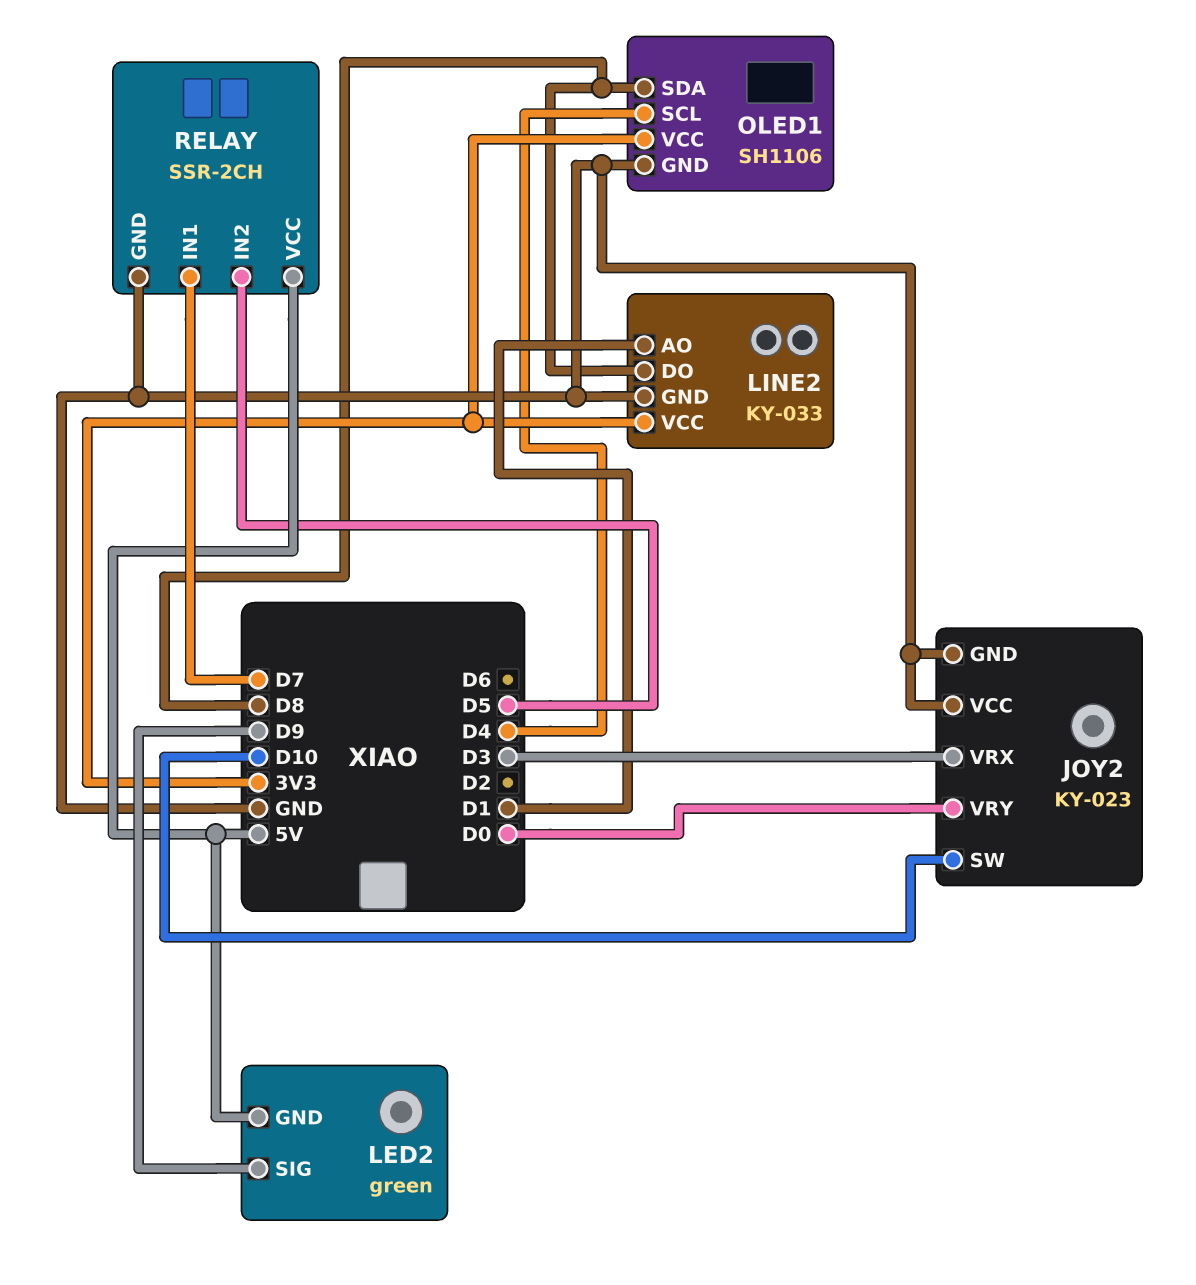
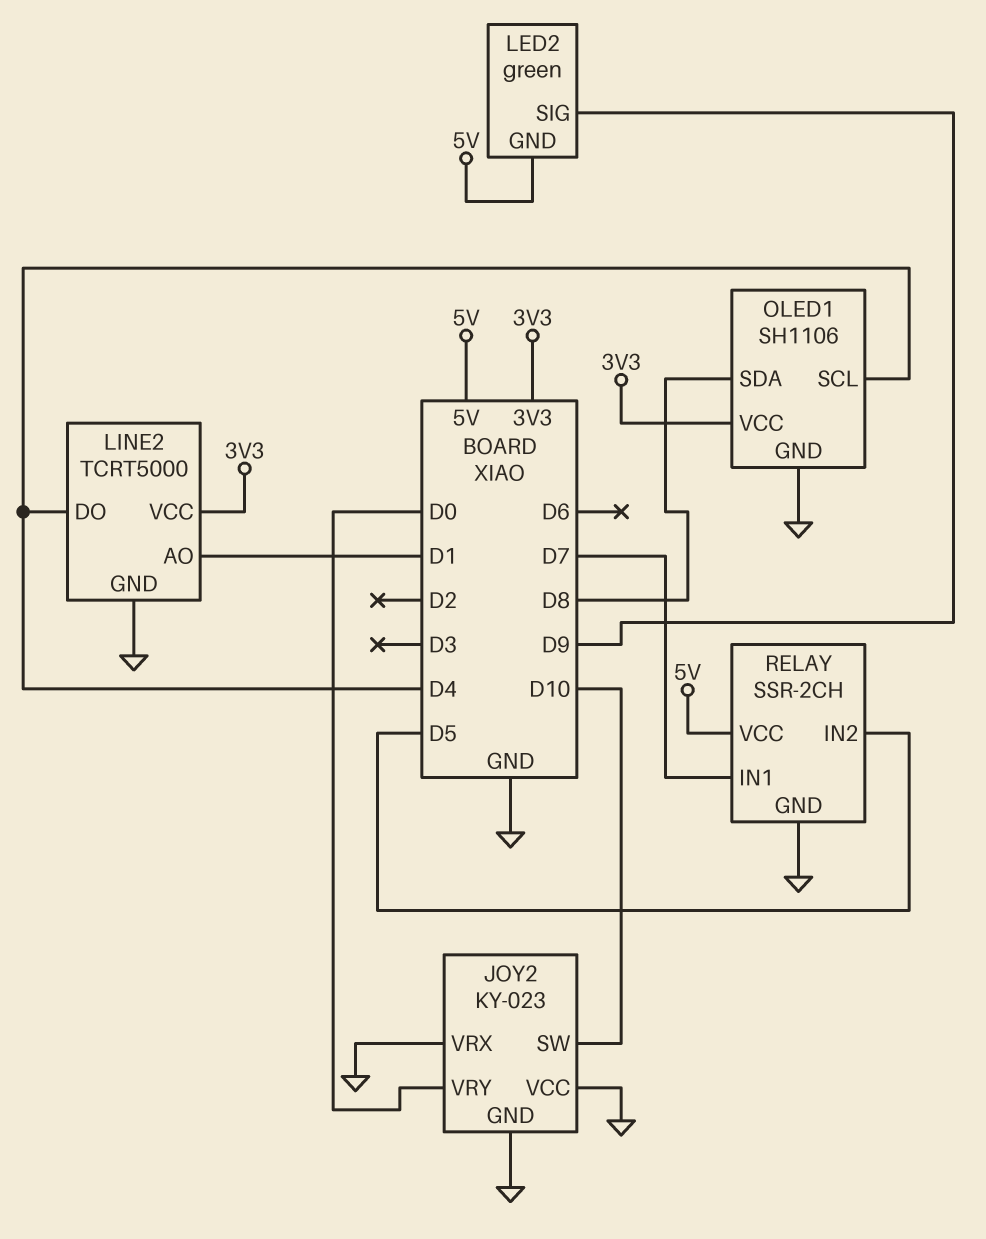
JOY2 pin VRX: D3 -> GND
LINE2: KY-033 -> TCRT5000
LINE2 pin DO: D8 -> D4

